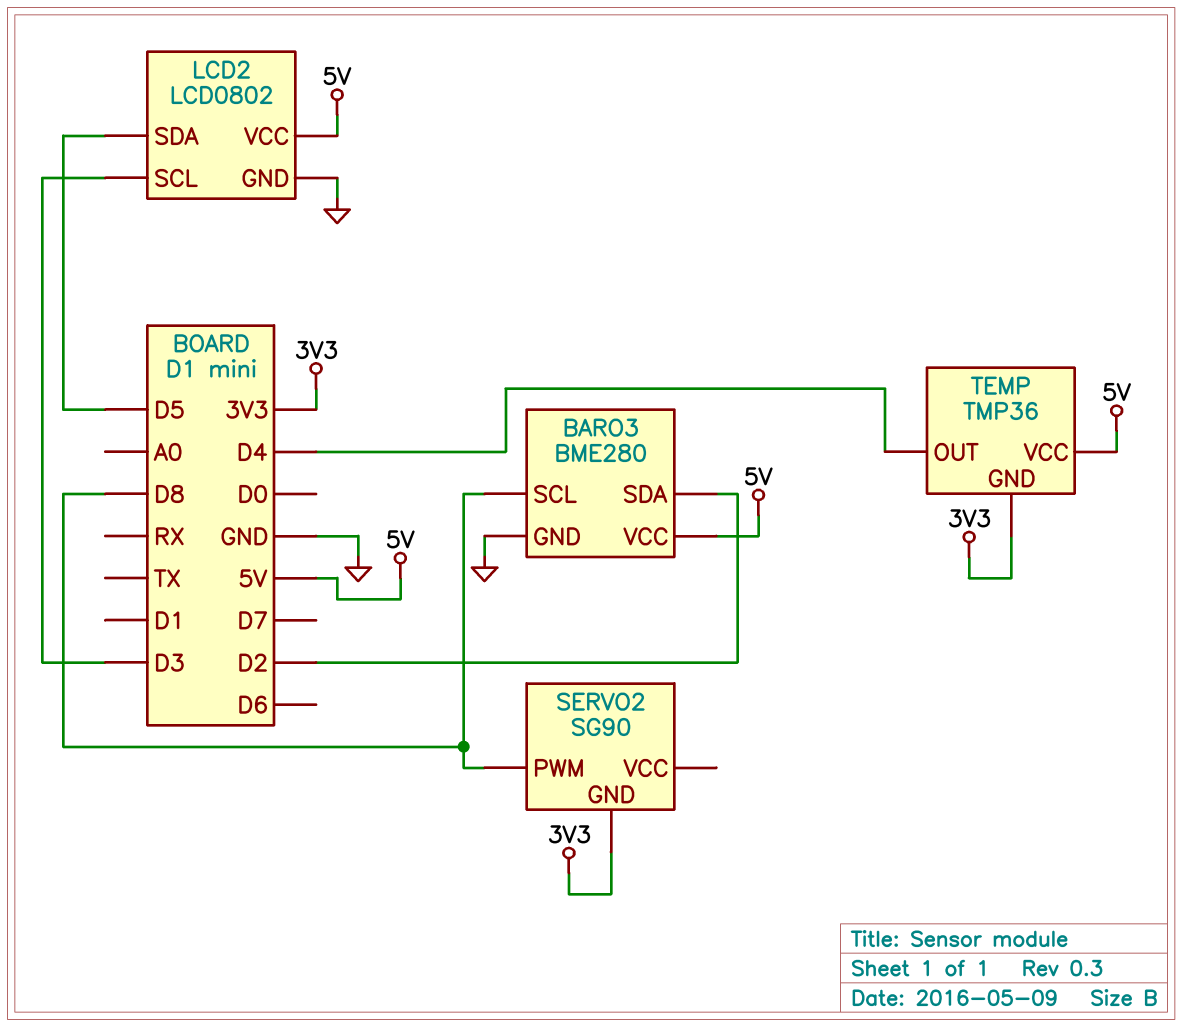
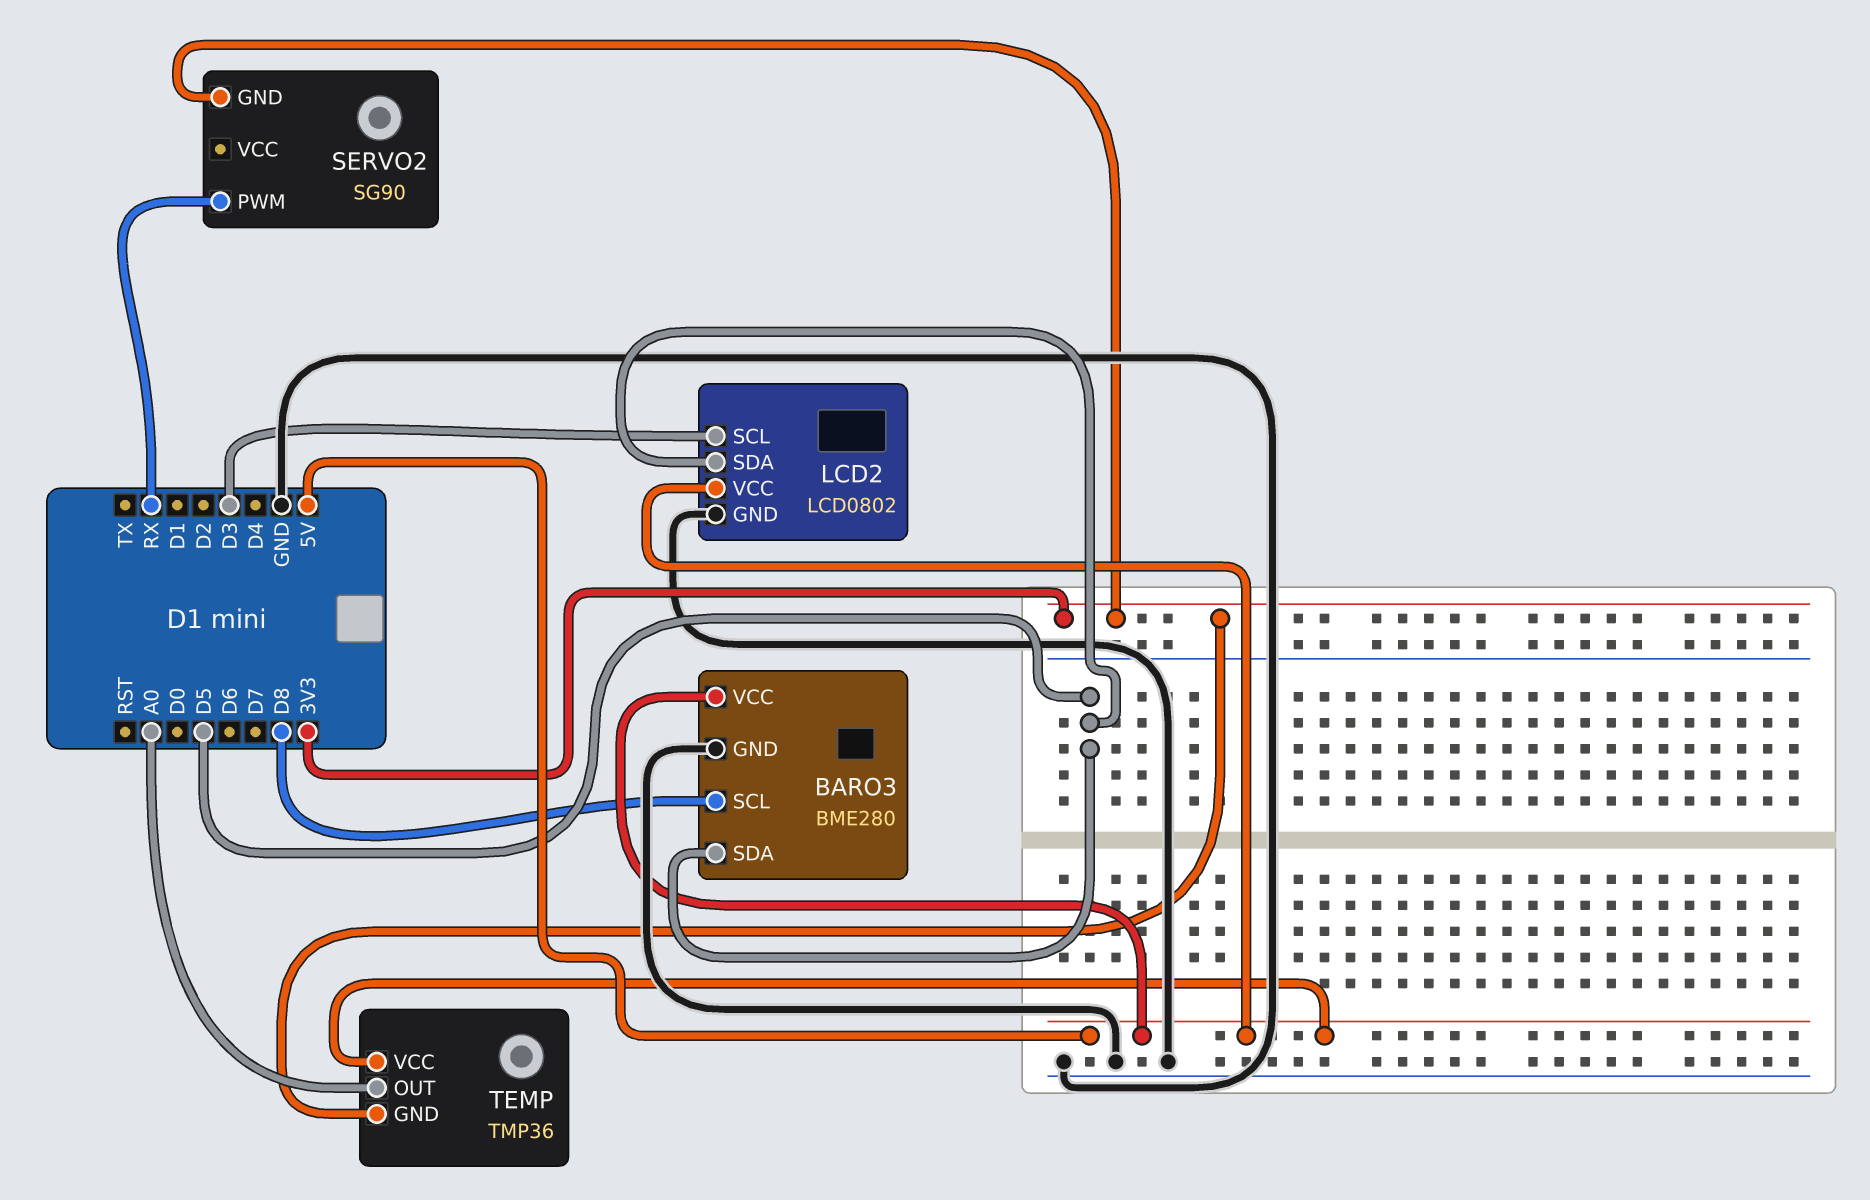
BARO3 pin SDA: D2 -> D5
SERVO2 pin PWM: D8 -> RX
TEMP pin OUT: D4 -> A0

